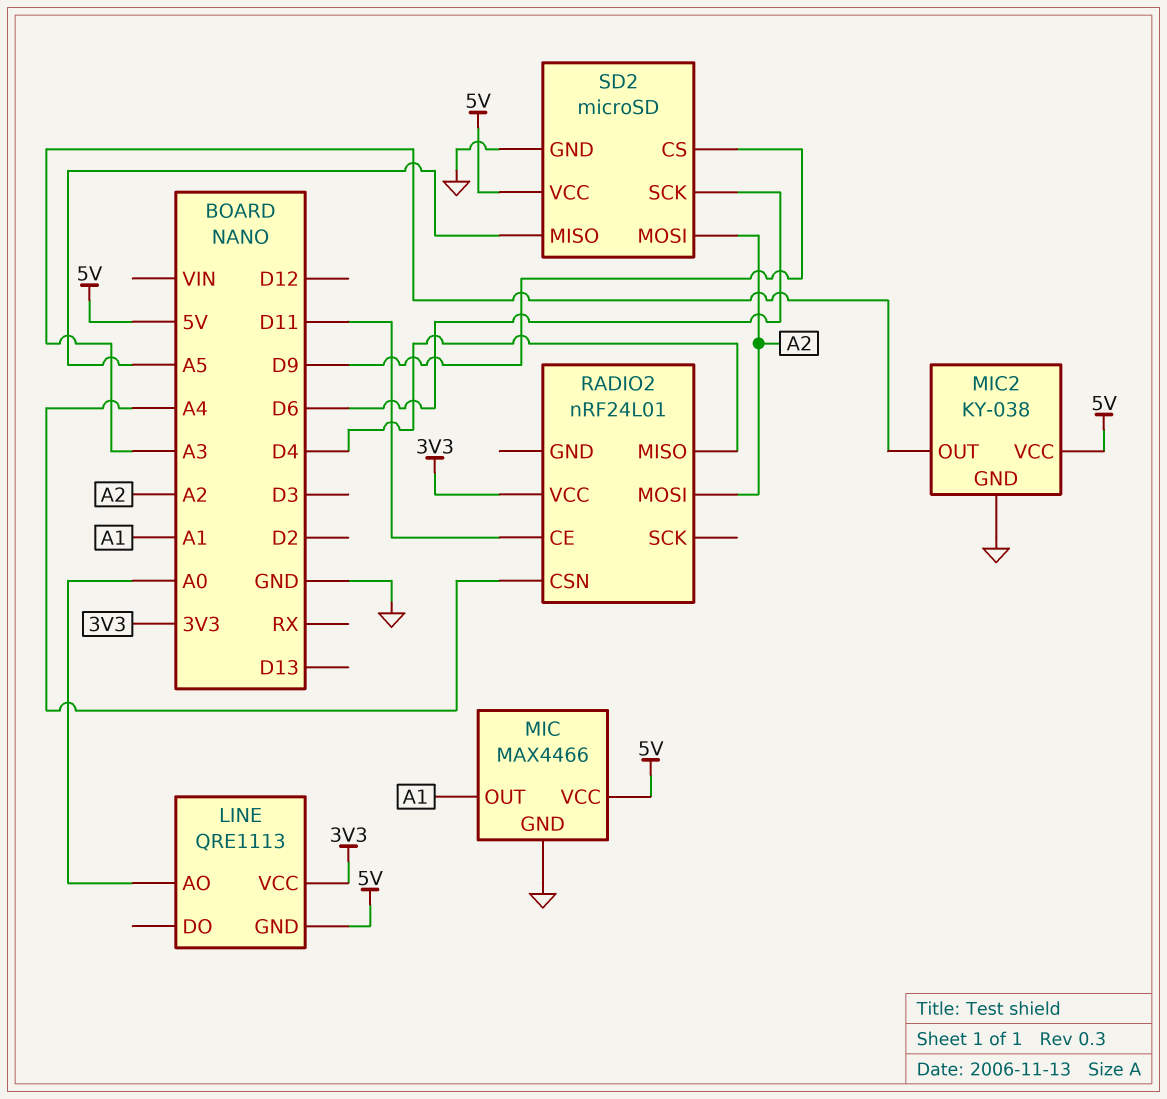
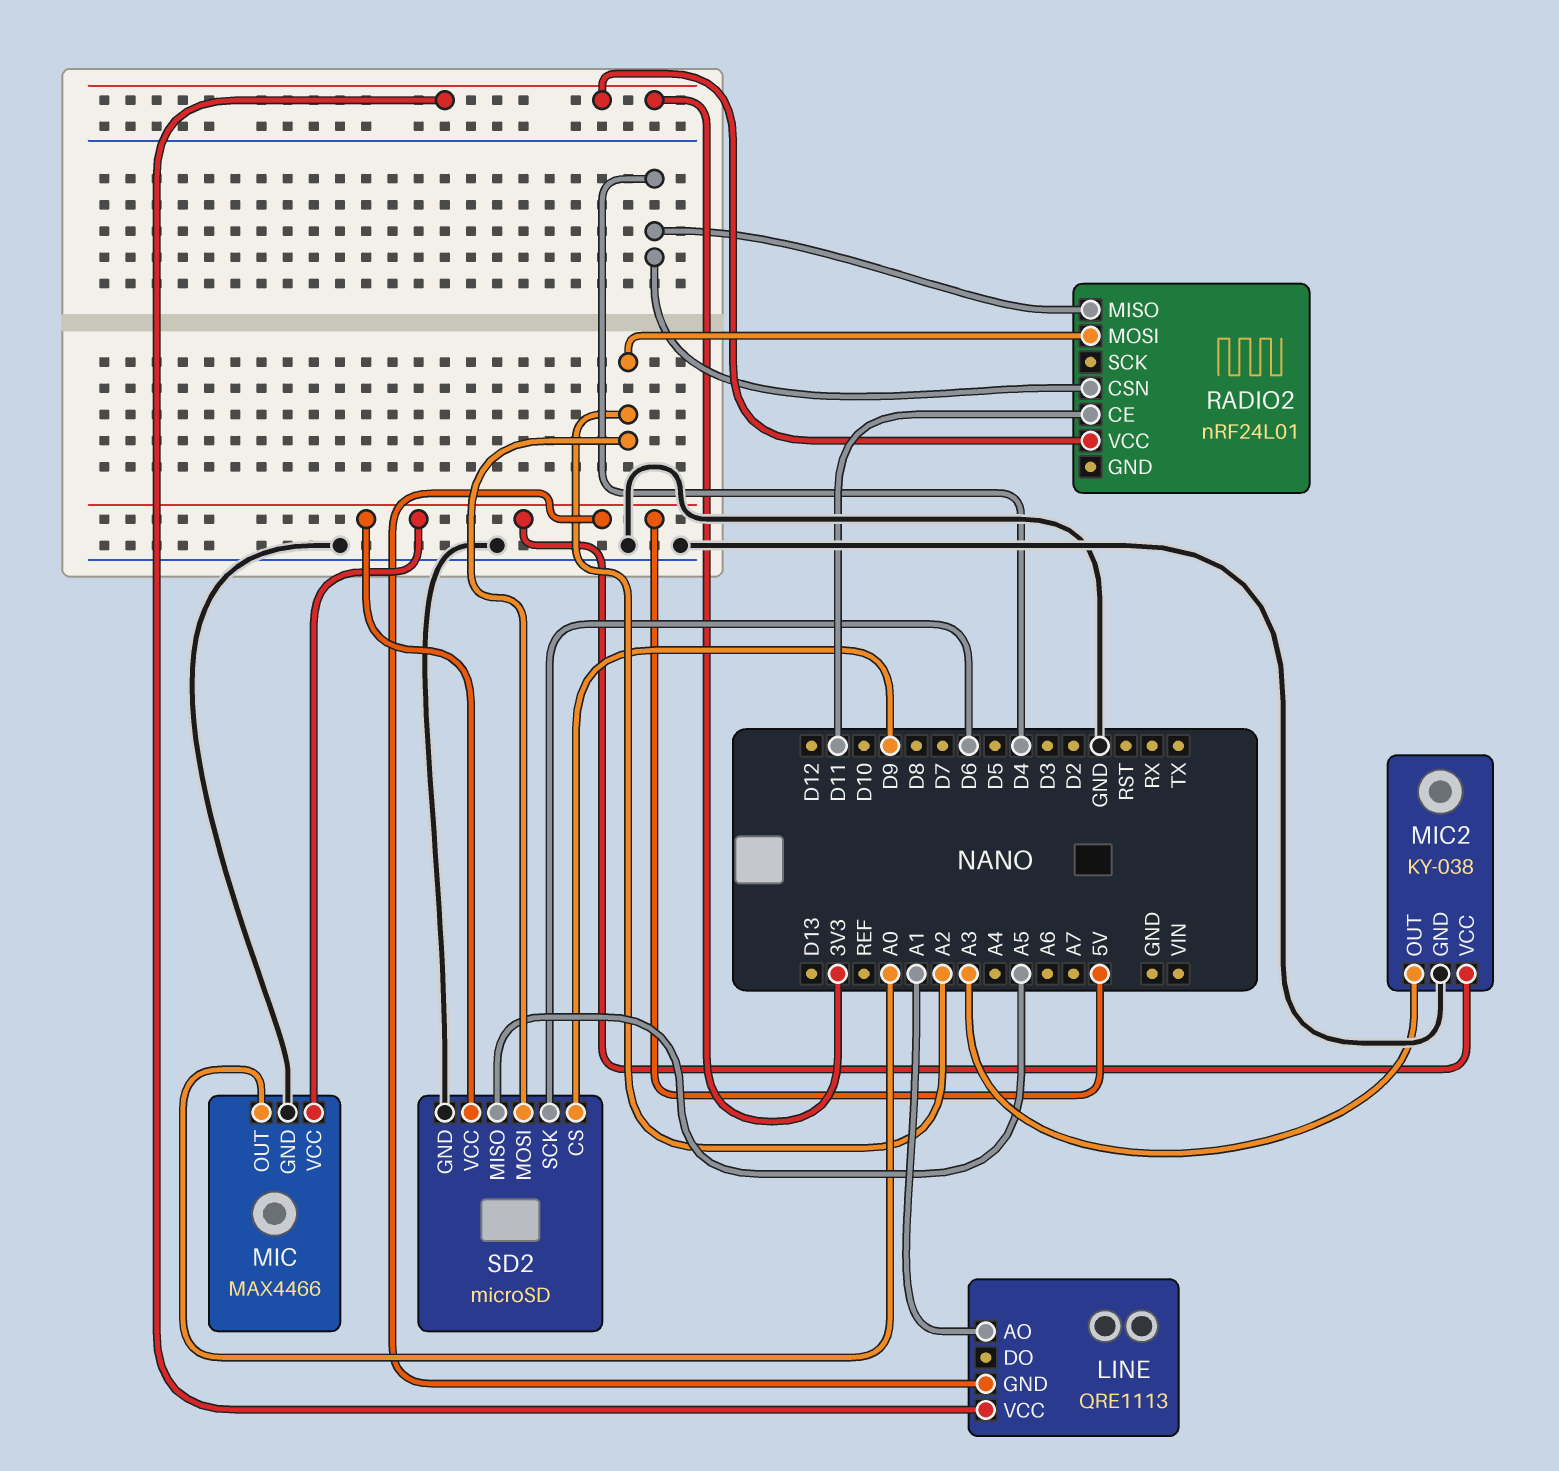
LINE pin AO: A0 -> A1
MIC pin OUT: A1 -> A0
RADIO2 pin CSN: A4 -> D4

